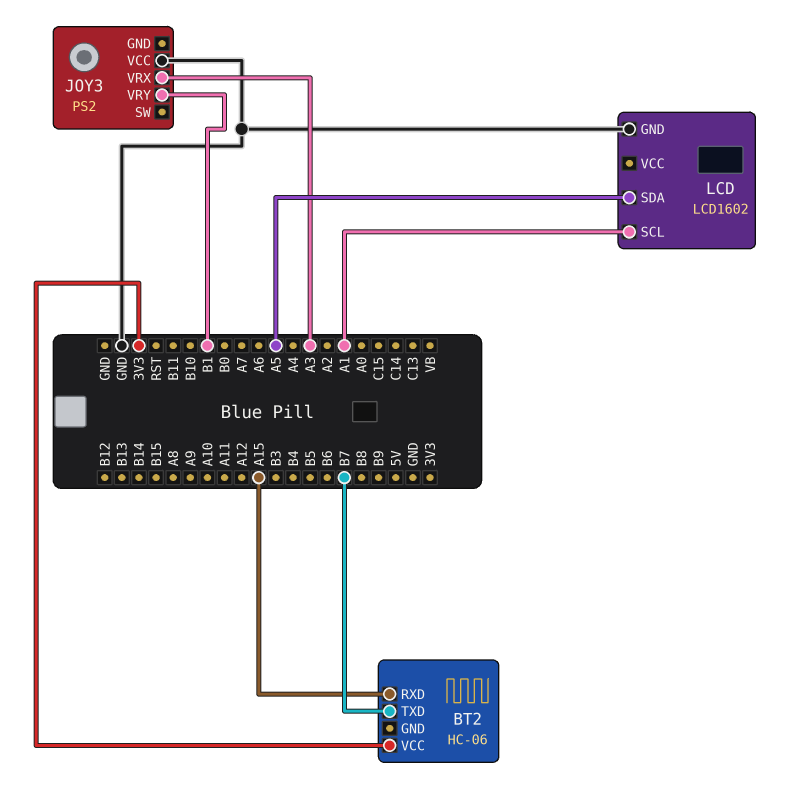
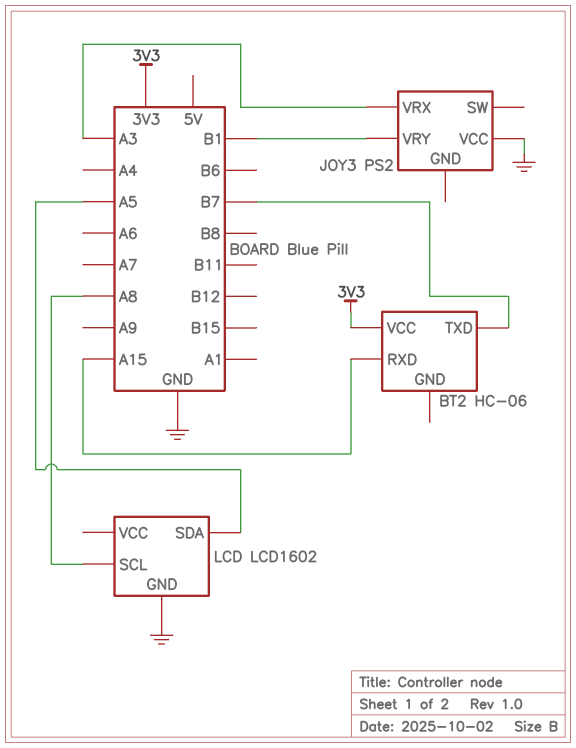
LCD pin SCL: A1 -> A8

